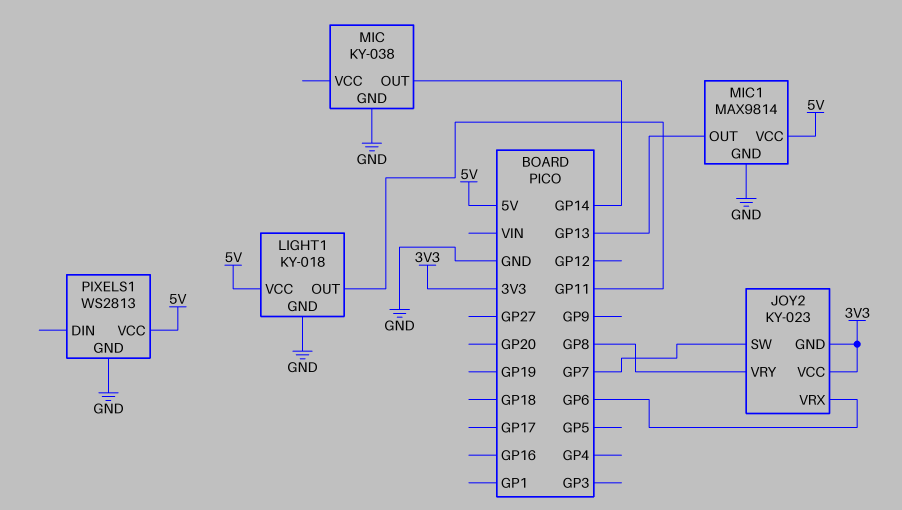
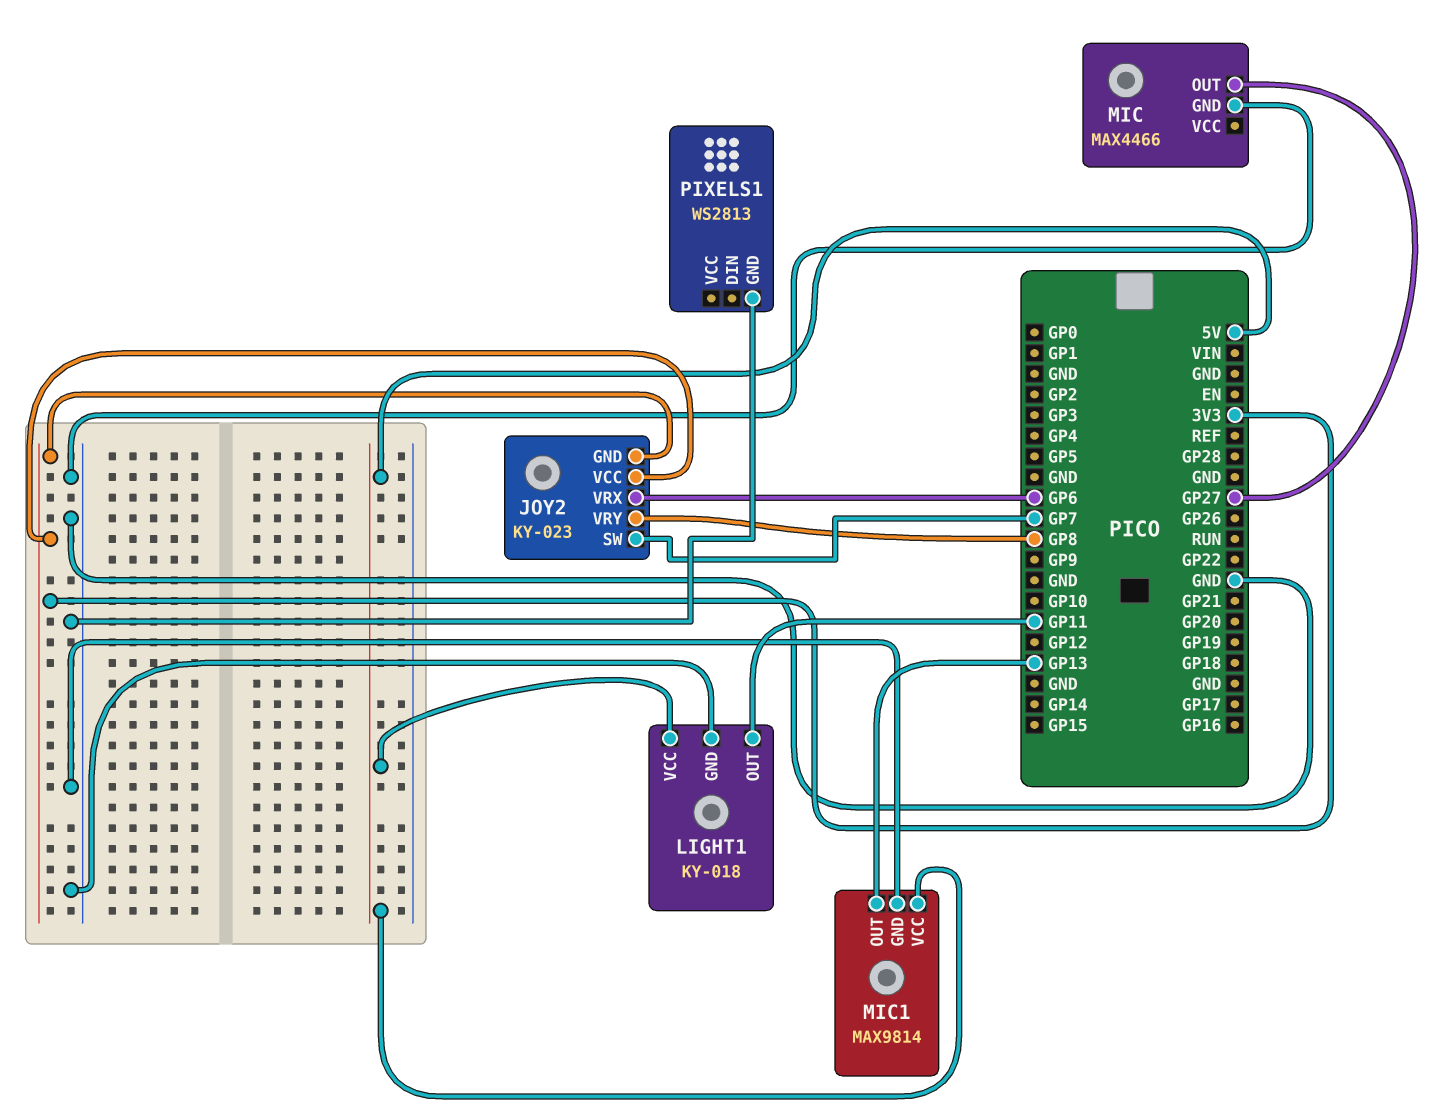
MIC: KY-038 -> MAX4466
MIC pin OUT: GP14 -> GP27
PIXELS1 pin VCC: 5V -> none

